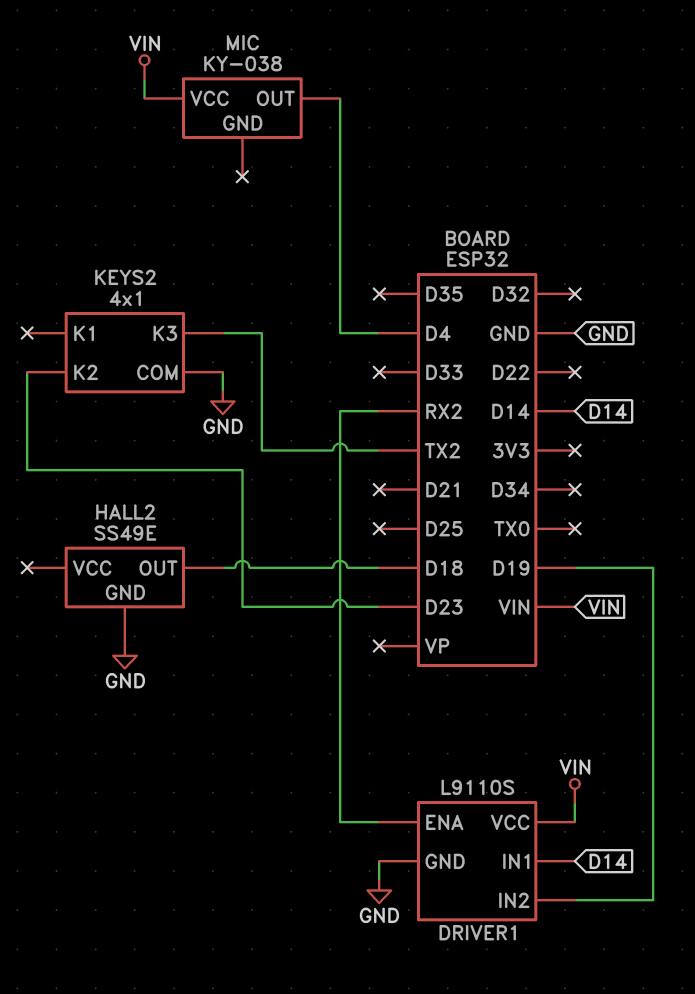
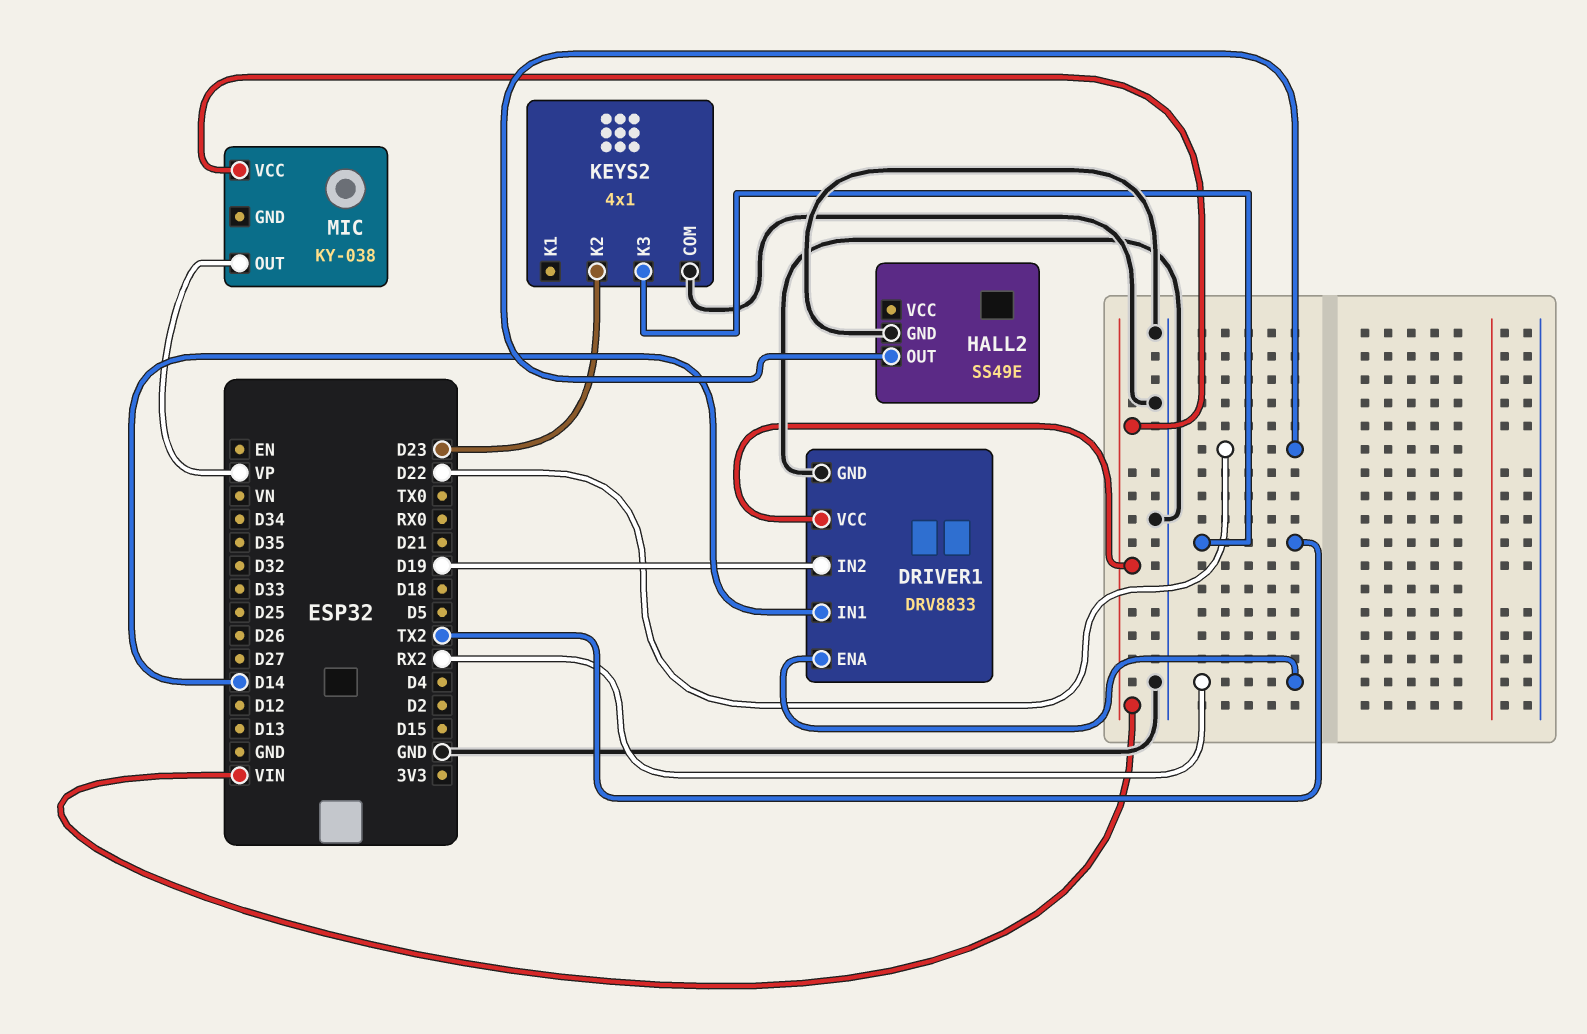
DRIVER1: L9110S -> DRV8833
HALL2 pin OUT: D18 -> D22
MIC pin OUT: D4 -> VP

